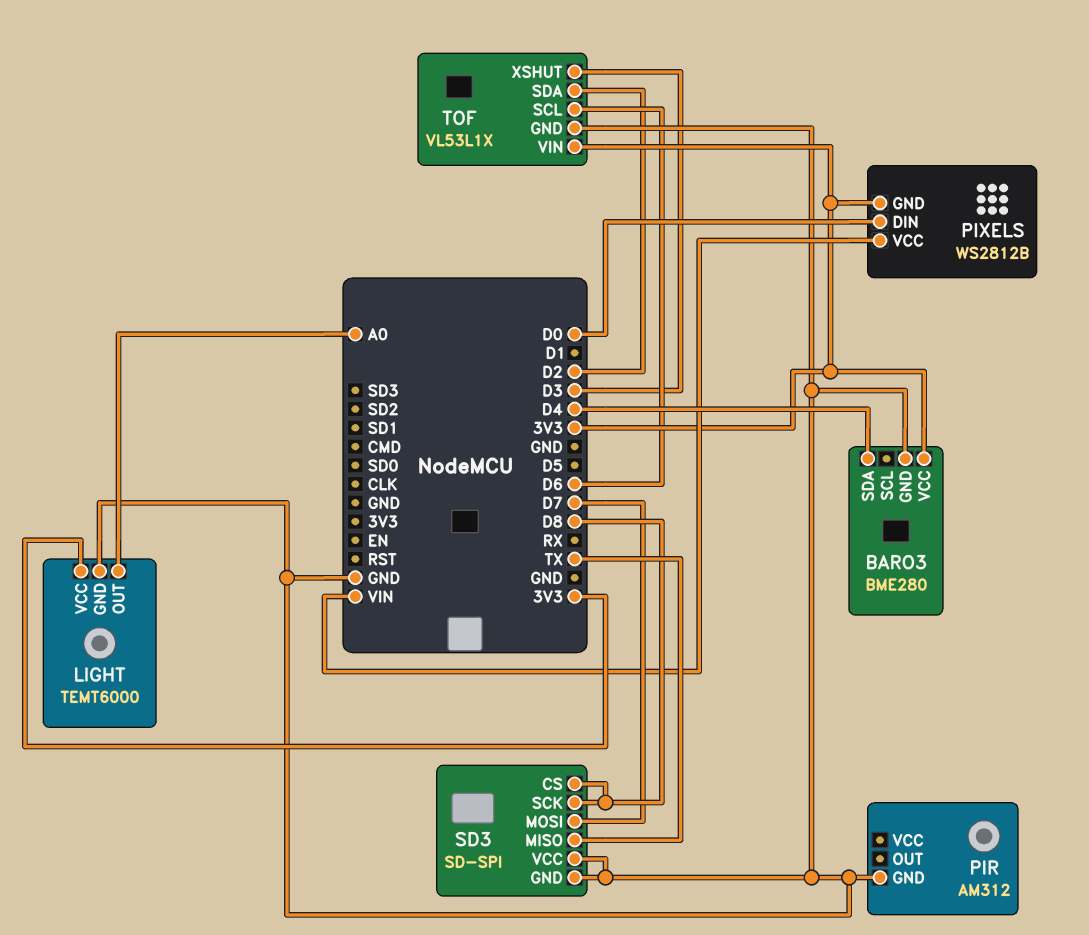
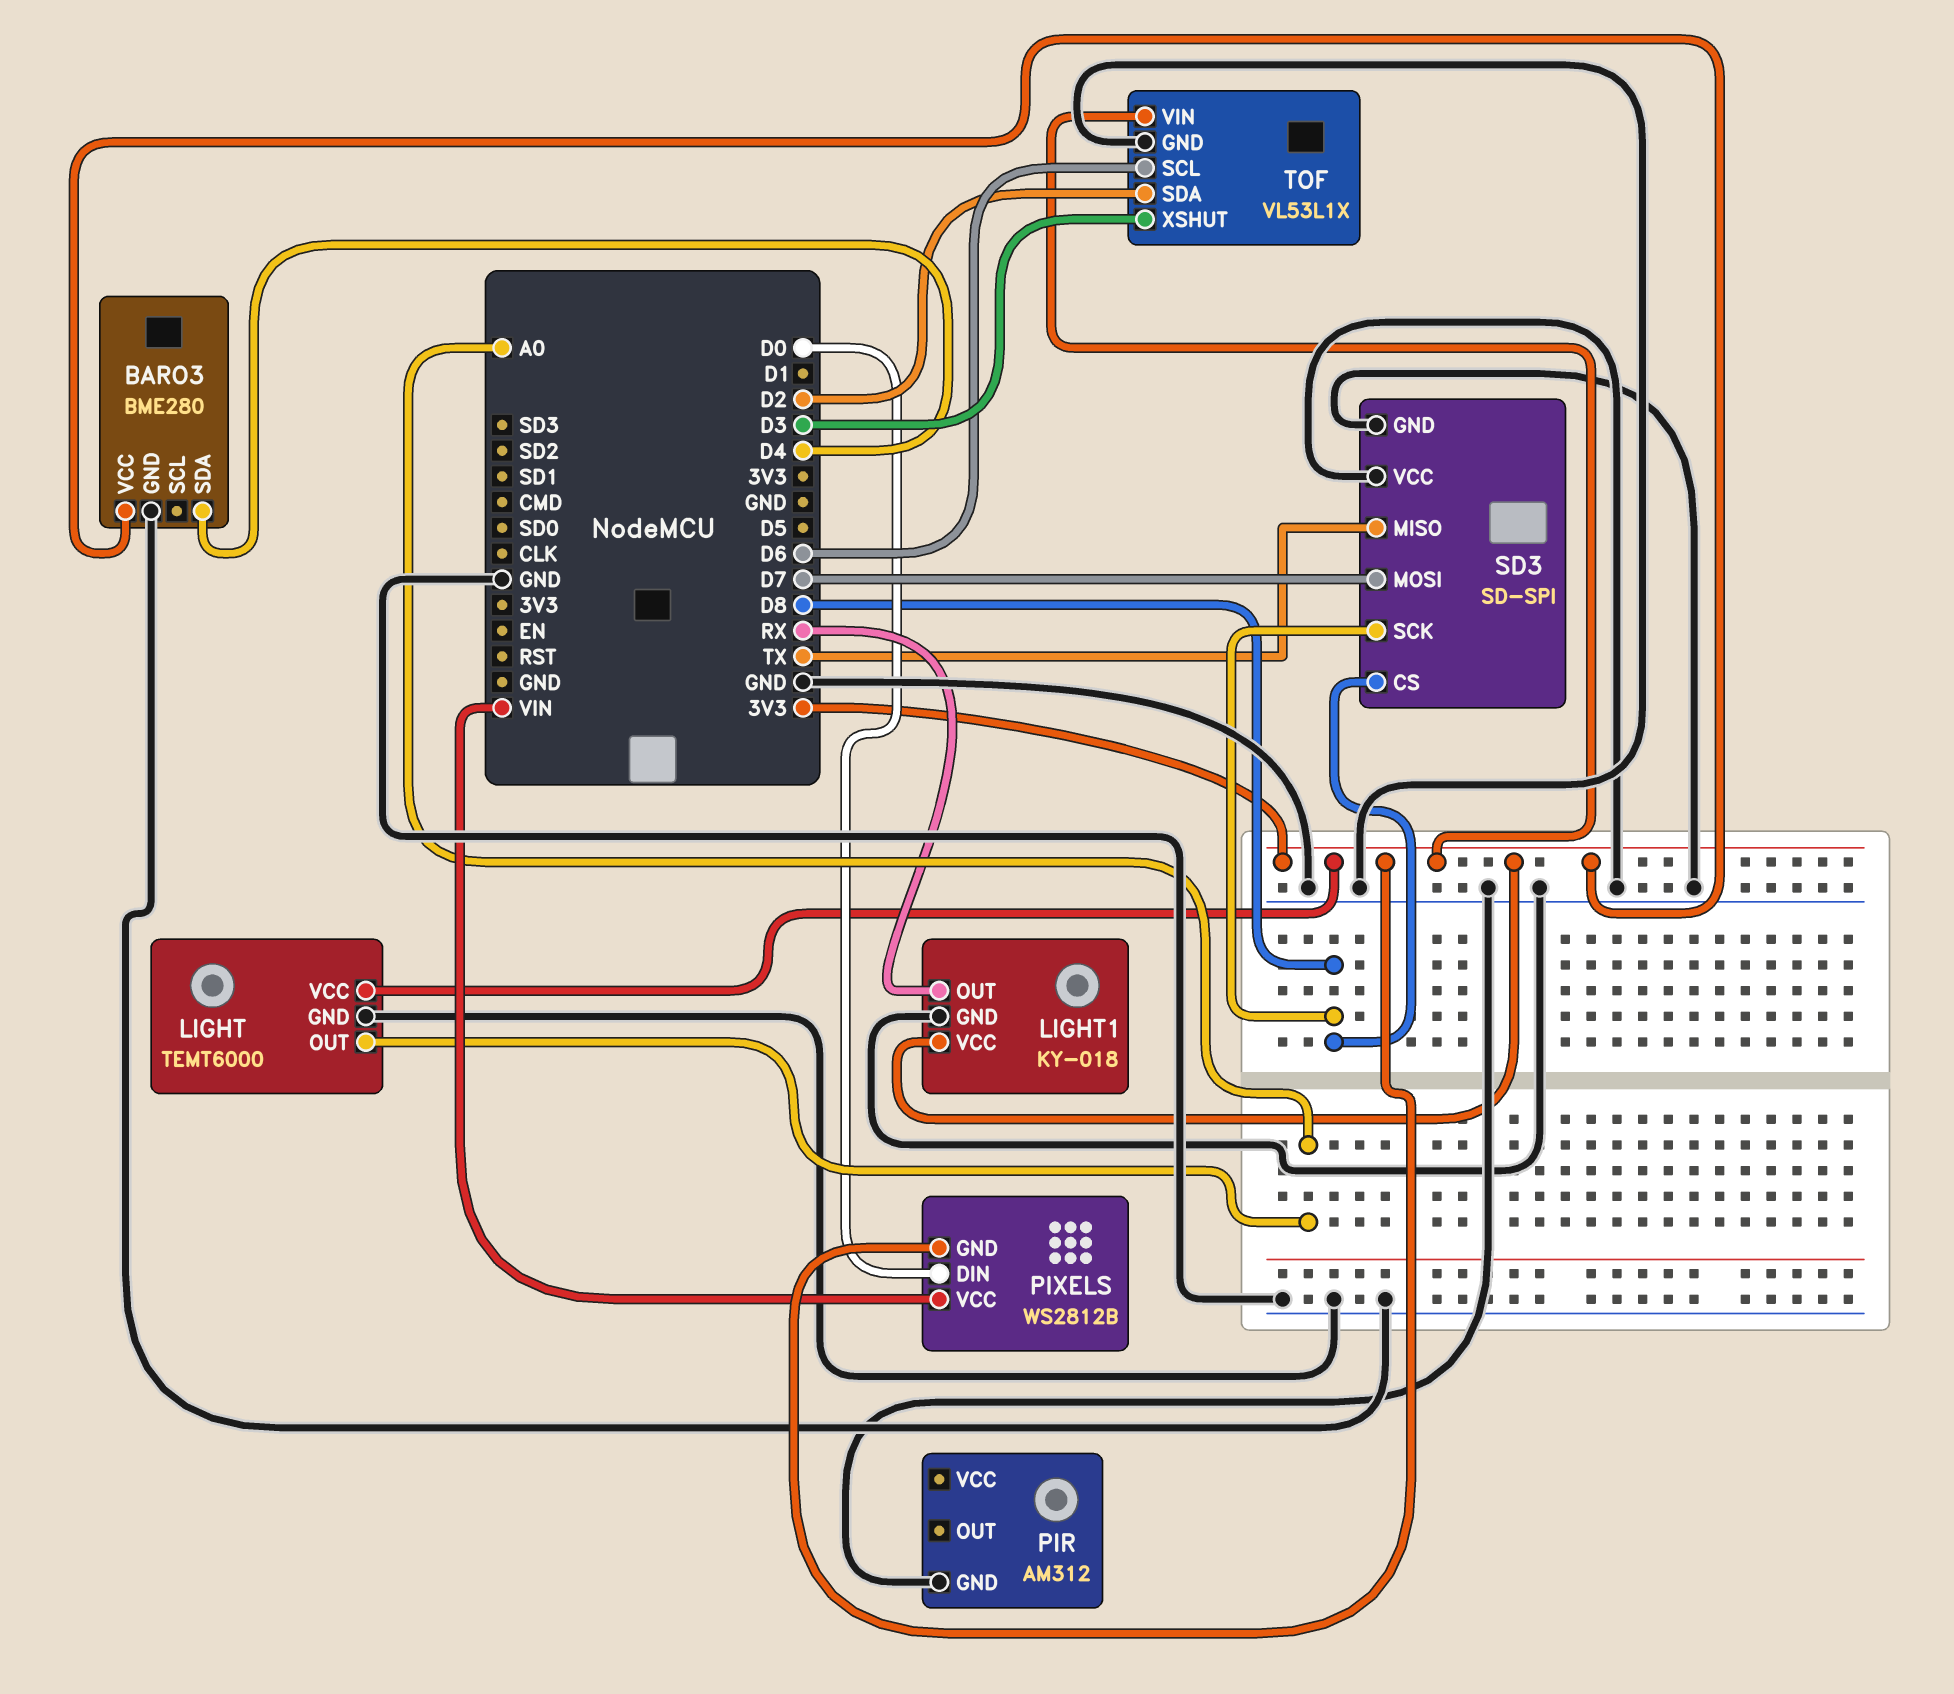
LIGHT1: none -> KY-018
LIGHT1 pin GND: none -> GND
LIGHT1 pin OUT: none -> RX
LIGHT1 pin VCC: none -> 3V3

